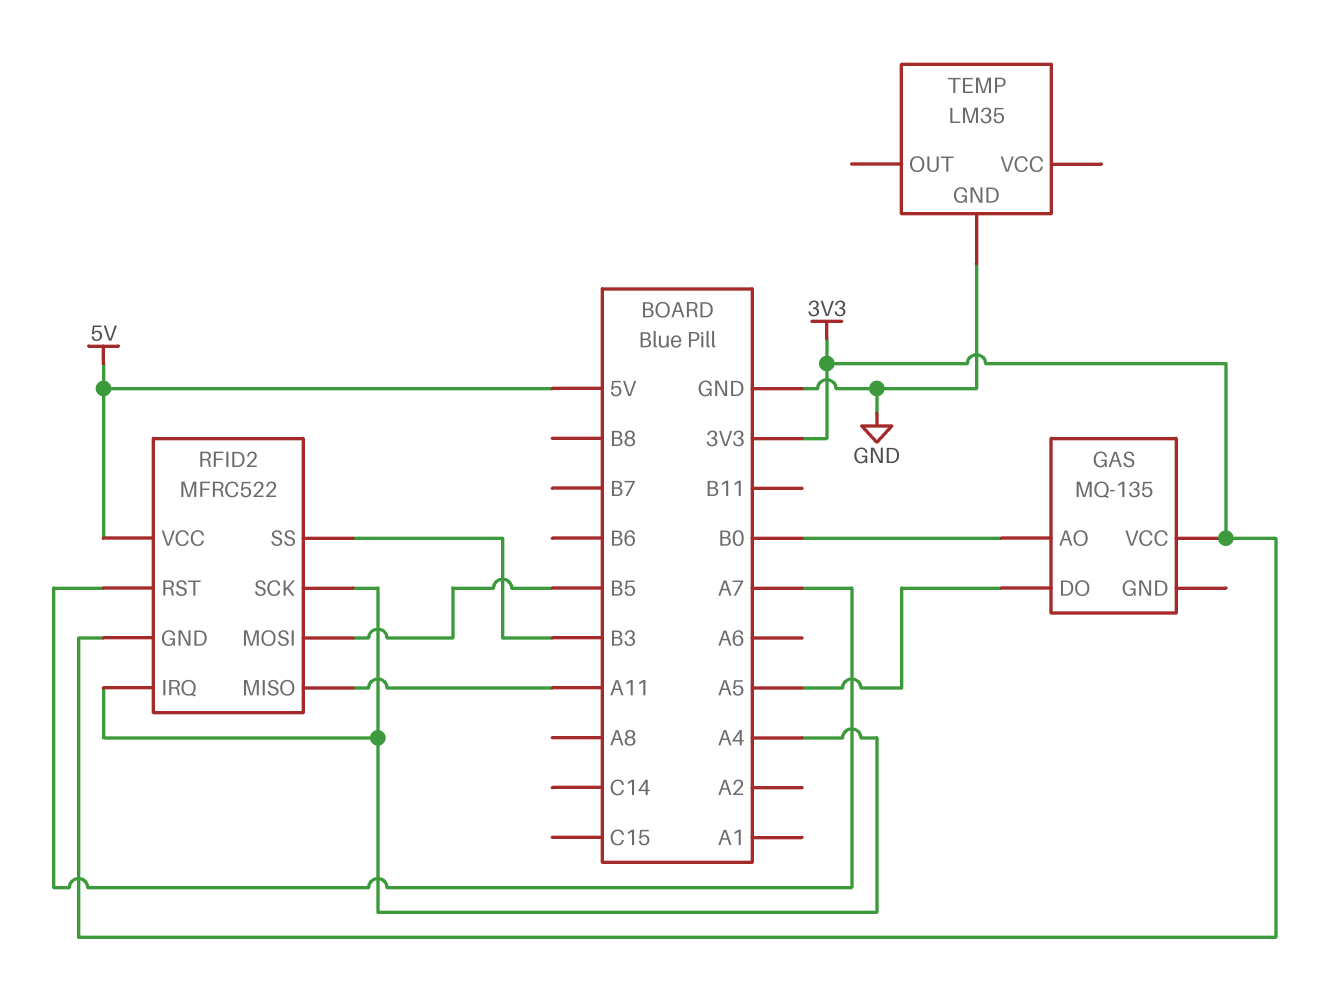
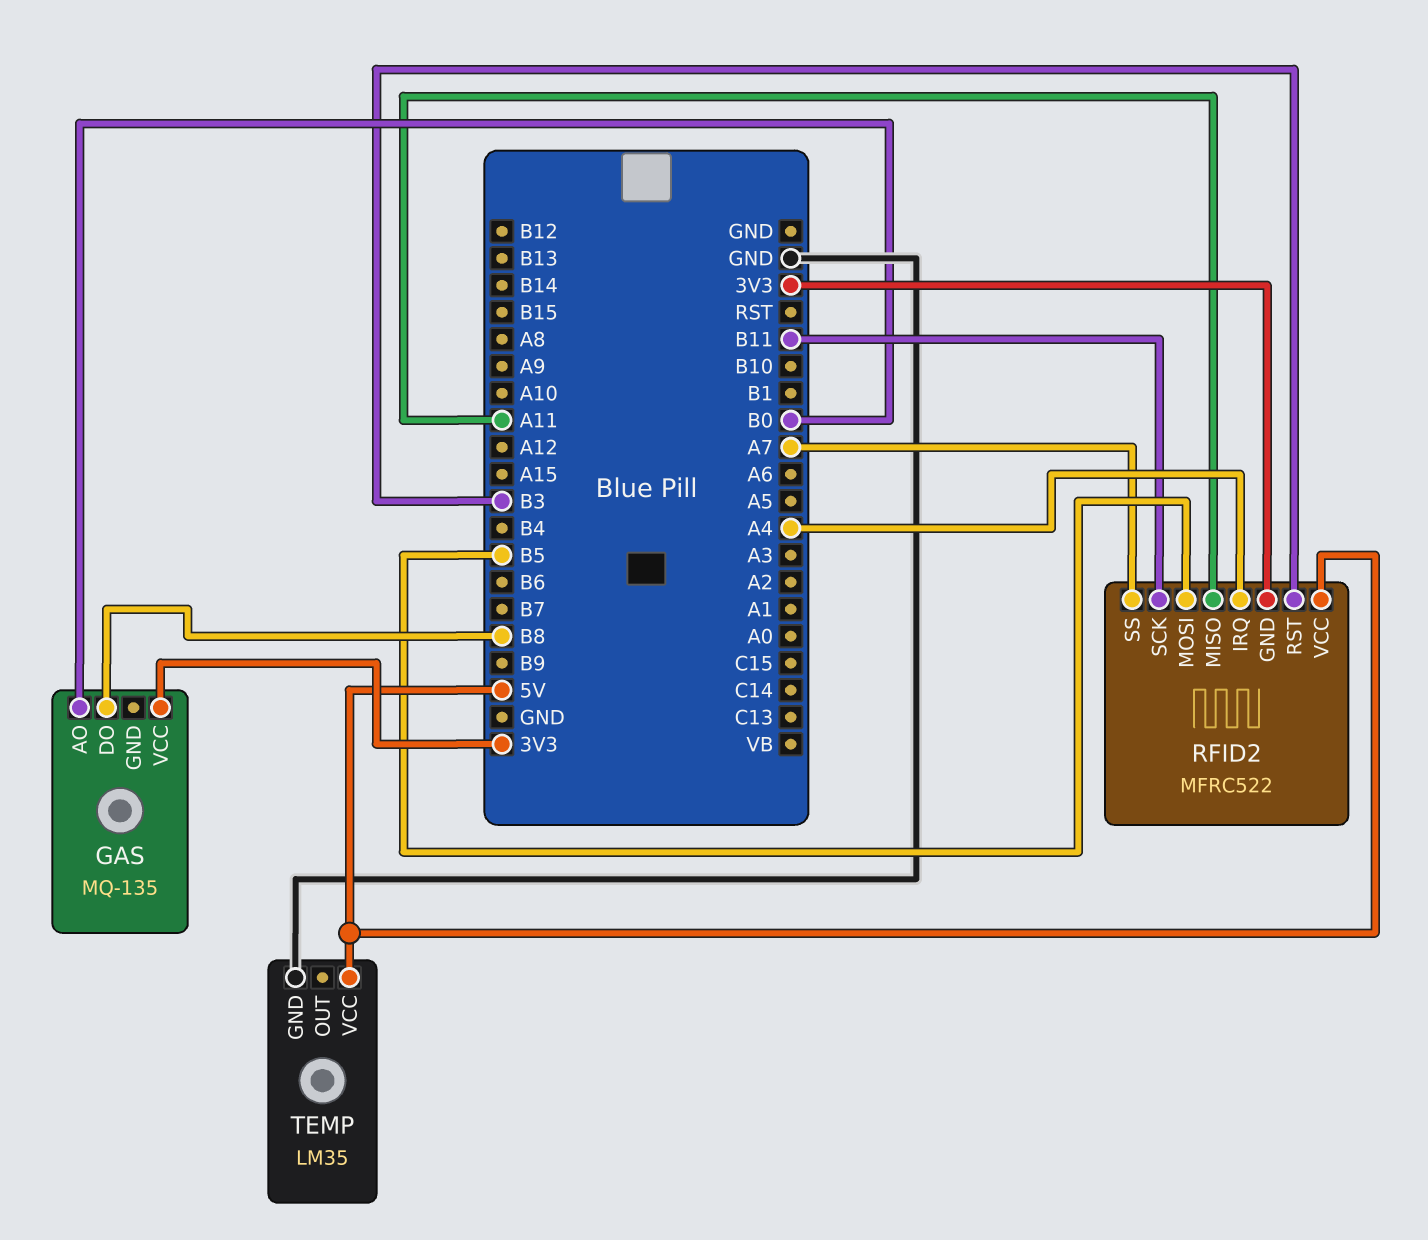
GAS pin DO: A5 -> B8
RFID2 pin RST: A7 -> B3
RFID2 pin SCK: A4 -> B11
RFID2 pin SS: B3 -> A7
TEMP pin VCC: none -> 5V

